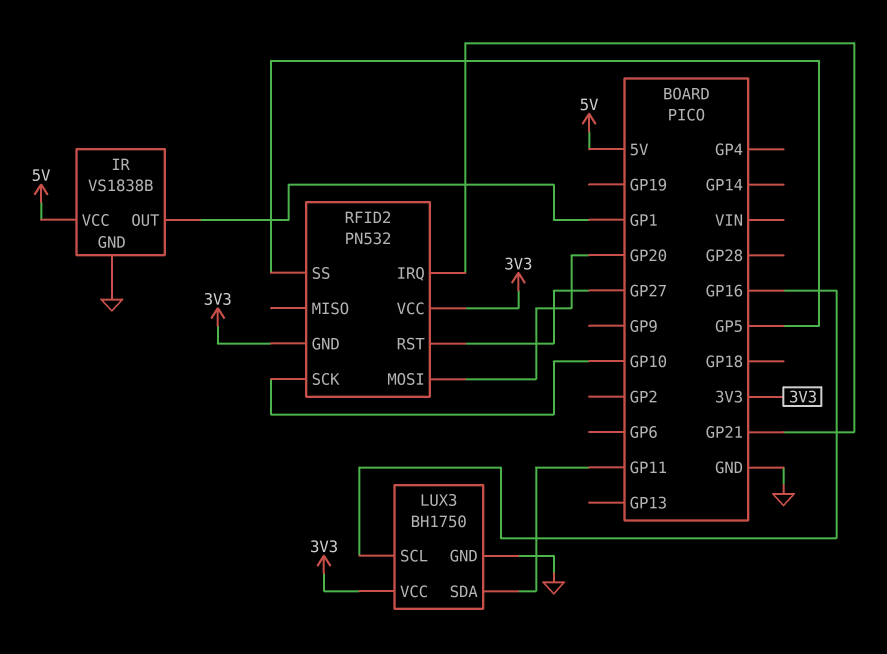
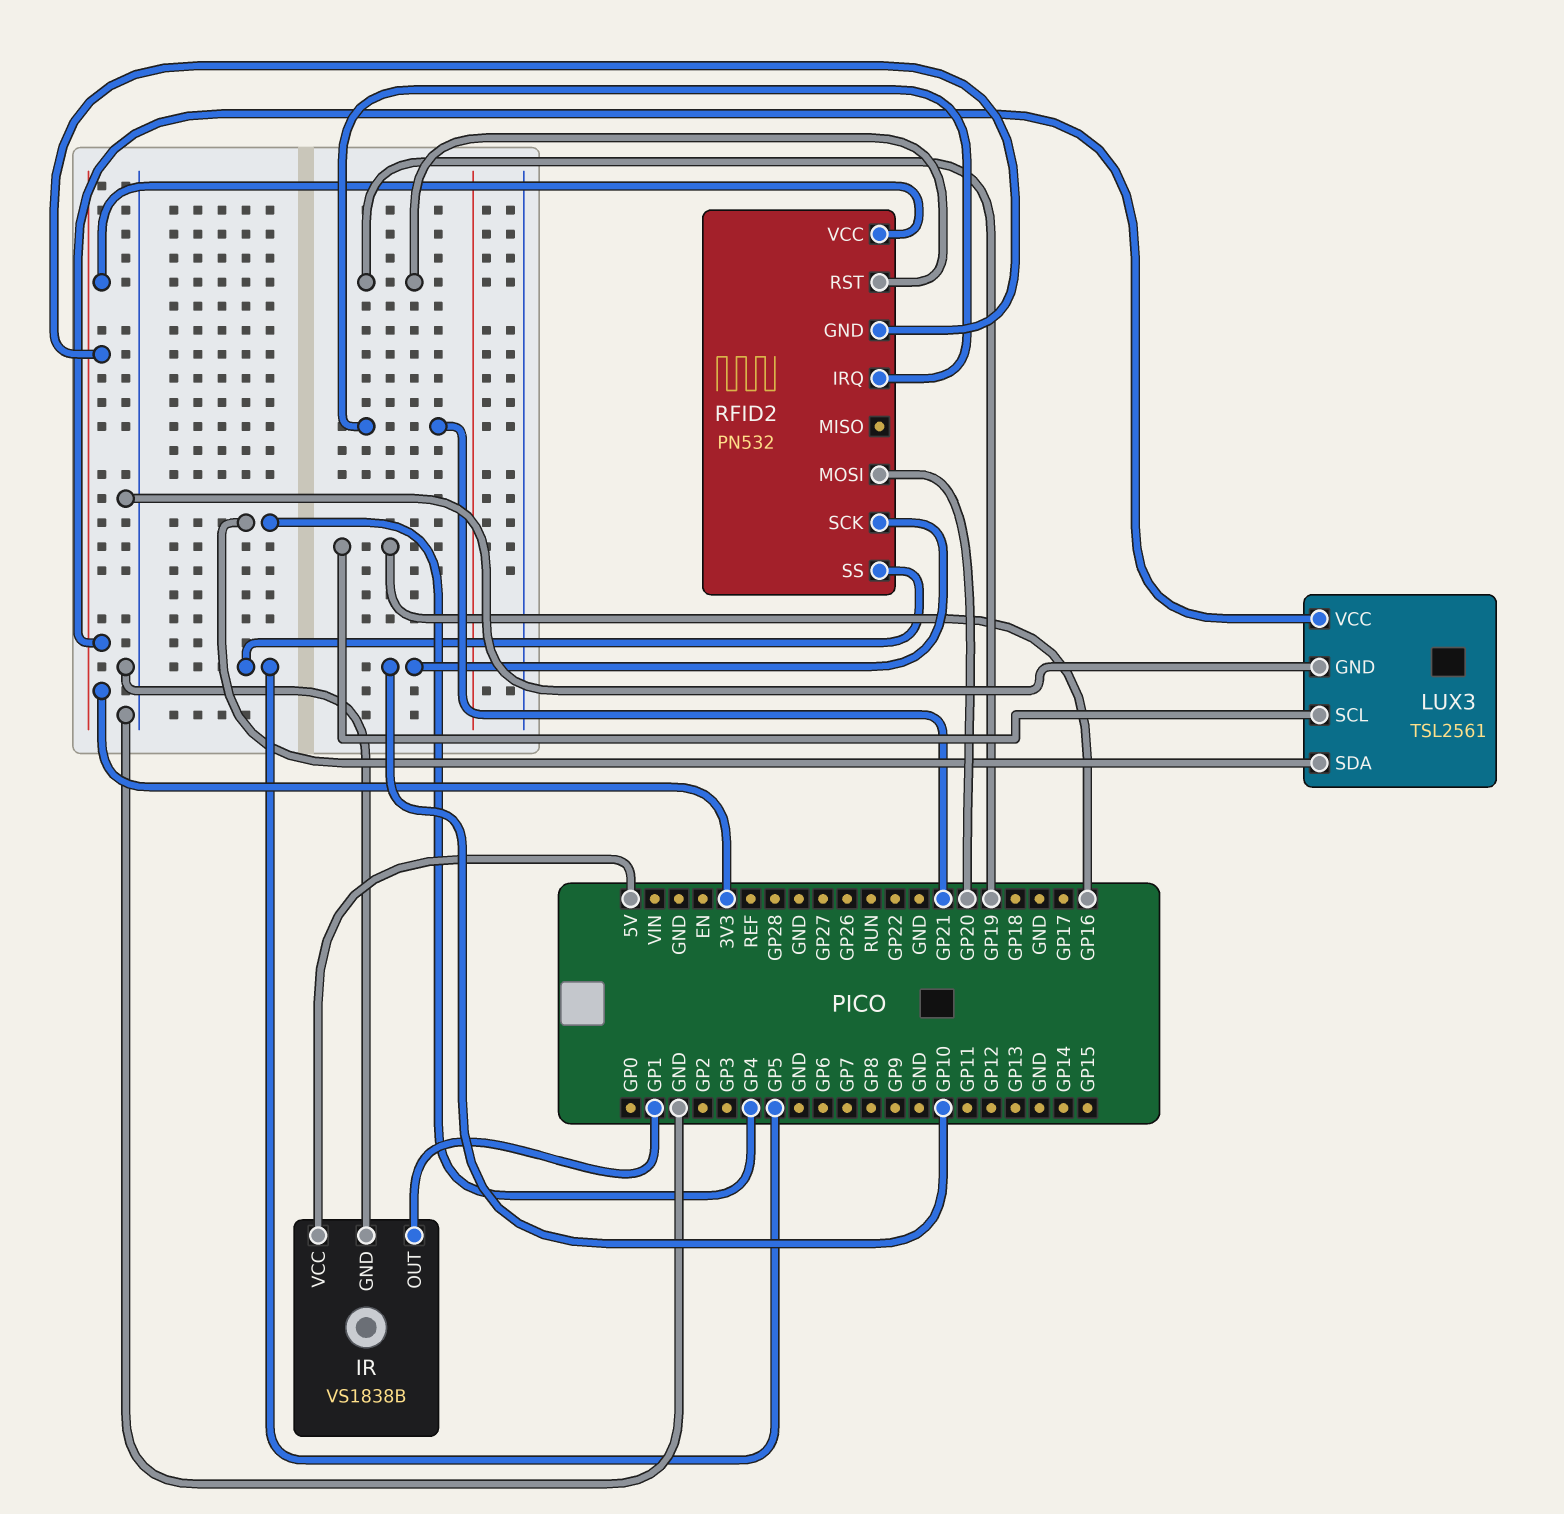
LUX3: BH1750 -> TSL2561
LUX3 pin SDA: GP11 -> GP4
RFID2 pin RST: GP27 -> GP19

